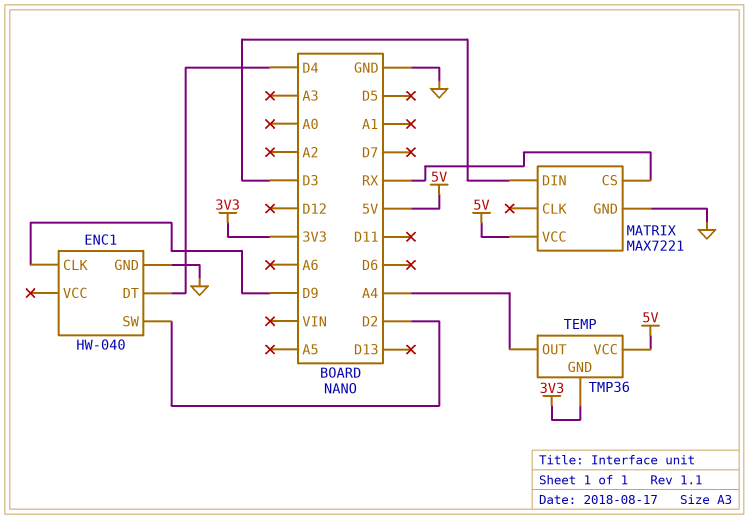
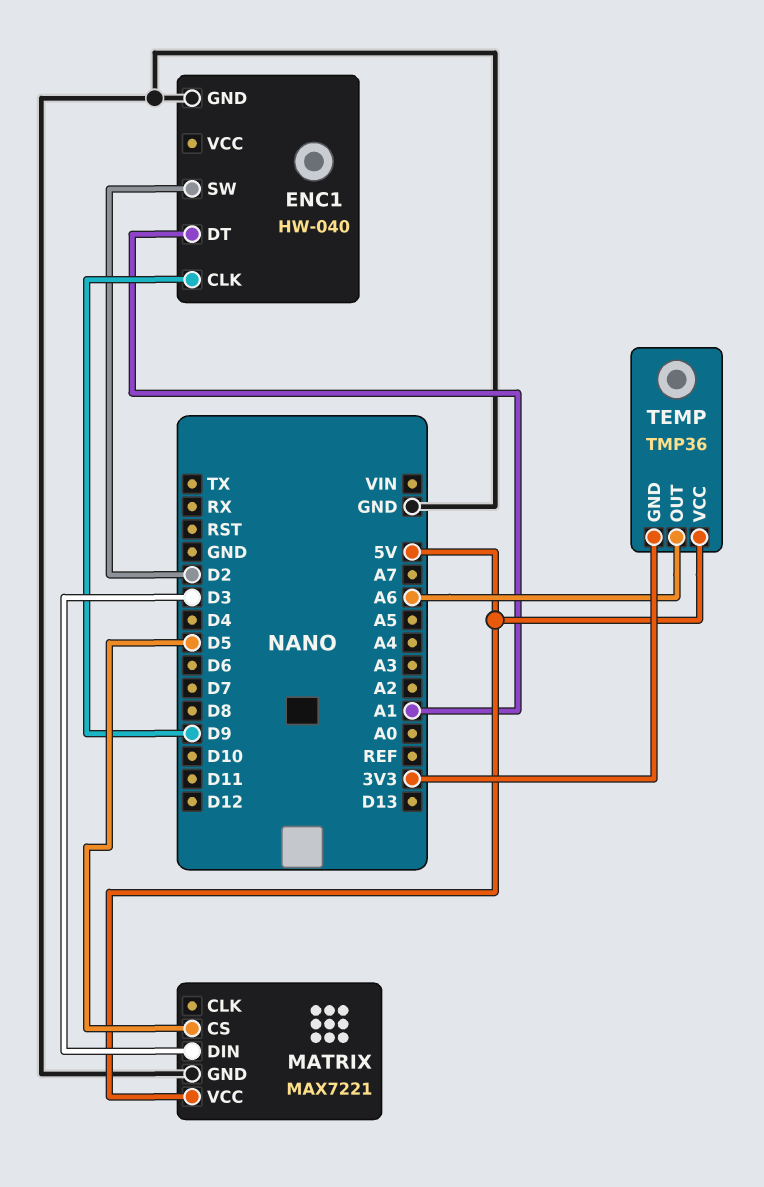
ENC1 pin DT: D4 -> A1
MATRIX pin CS: RX -> D5
TEMP pin OUT: A4 -> A6

